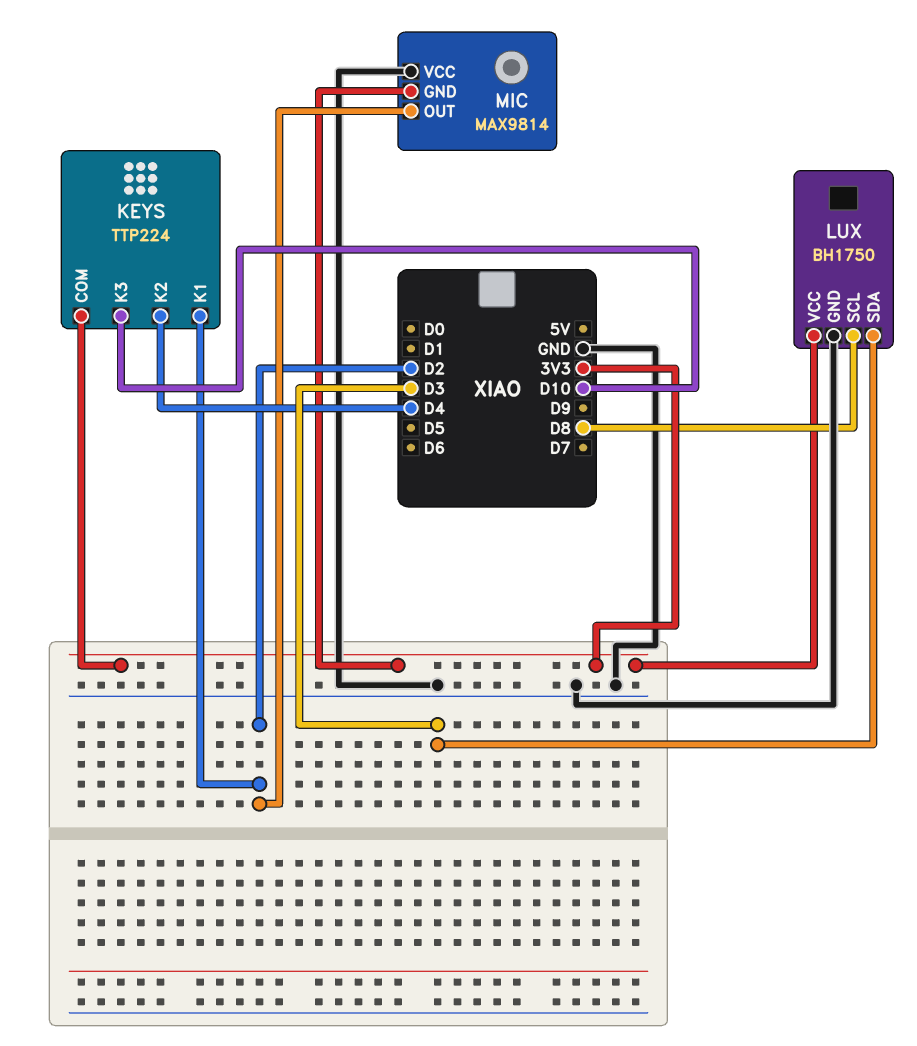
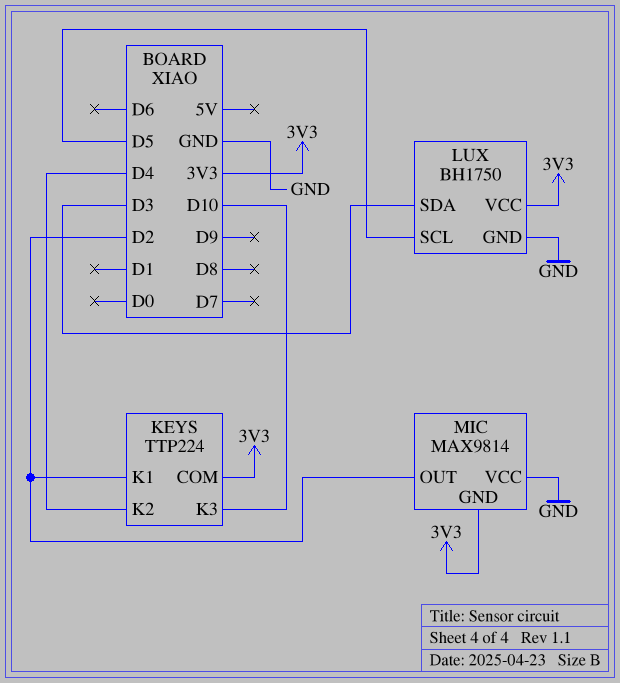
LUX pin SCL: D8 -> D5

